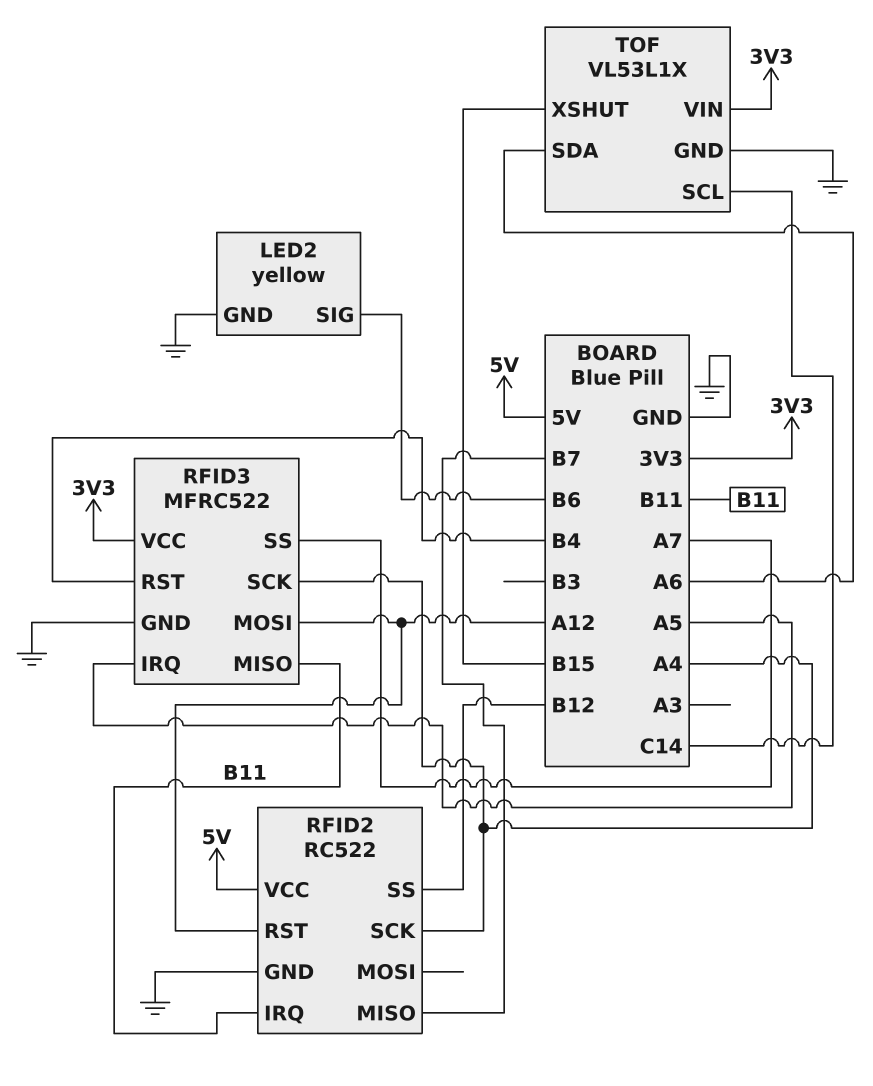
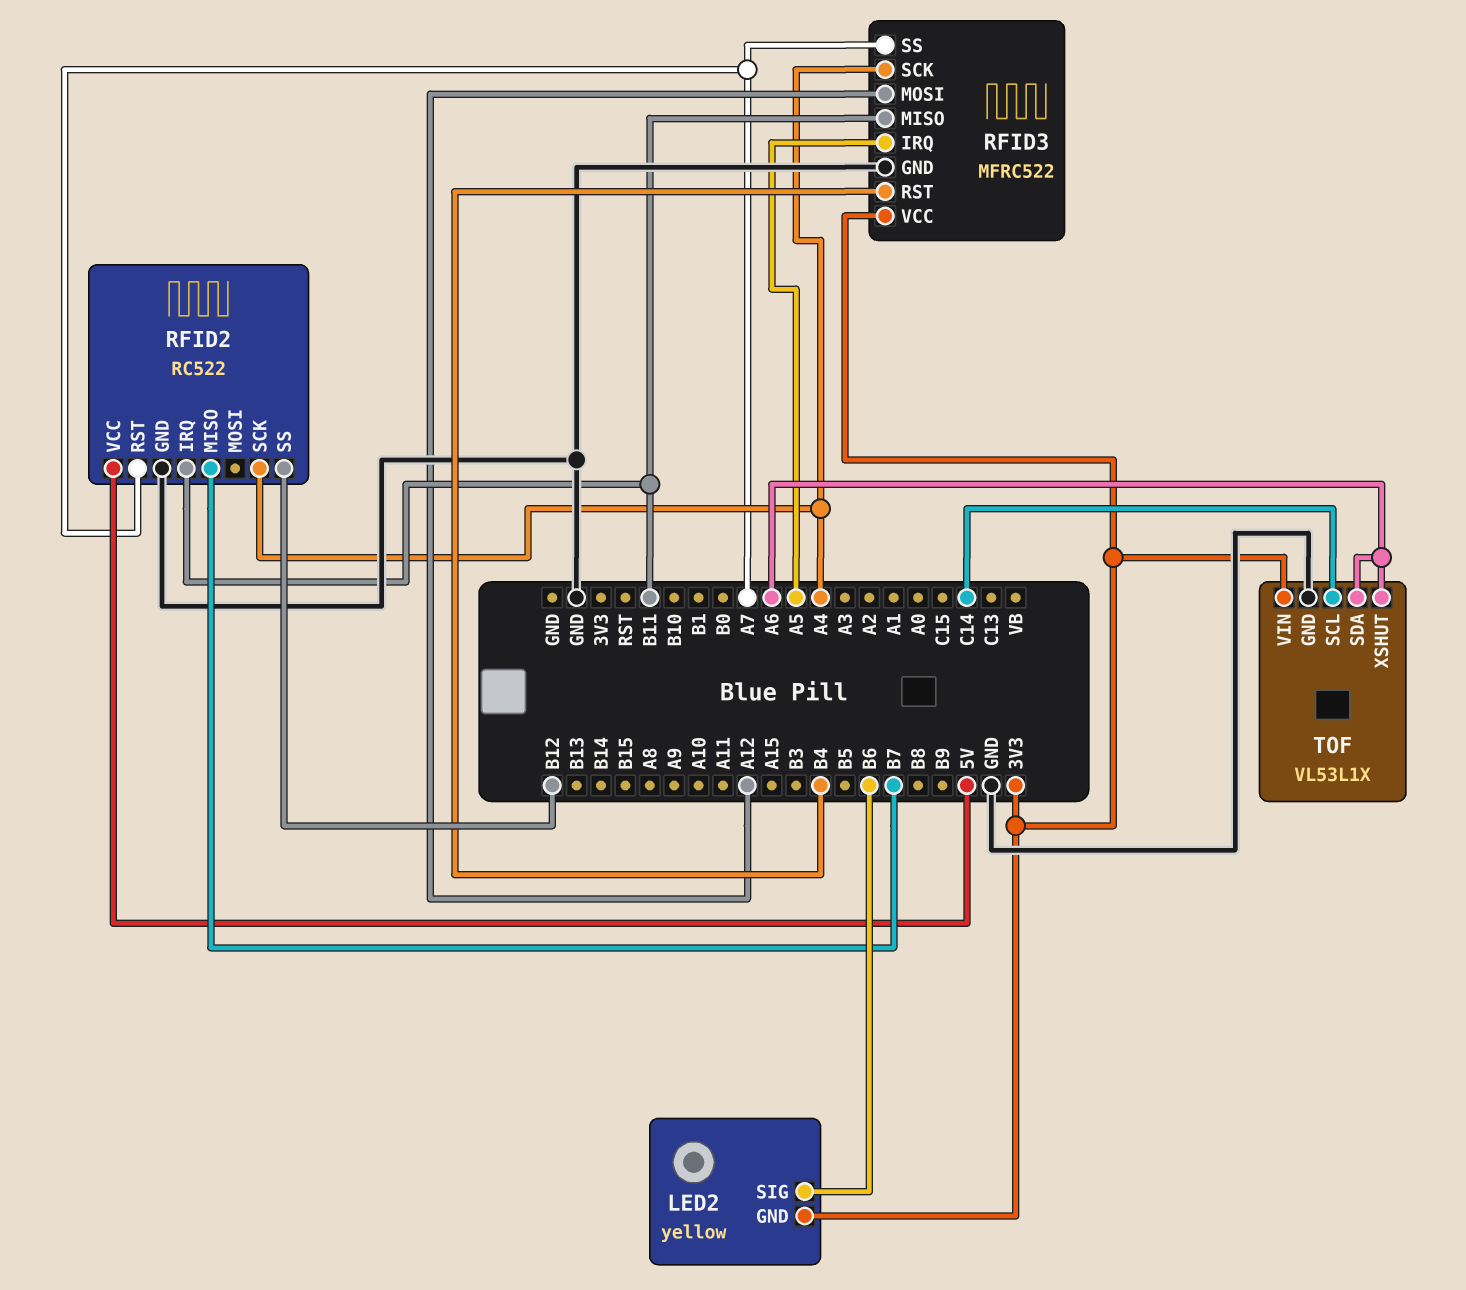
LED2 pin GND: GND -> 3V3
RFID2 pin RST: A12 -> A7
TOF pin XSHUT: B15 -> A6

